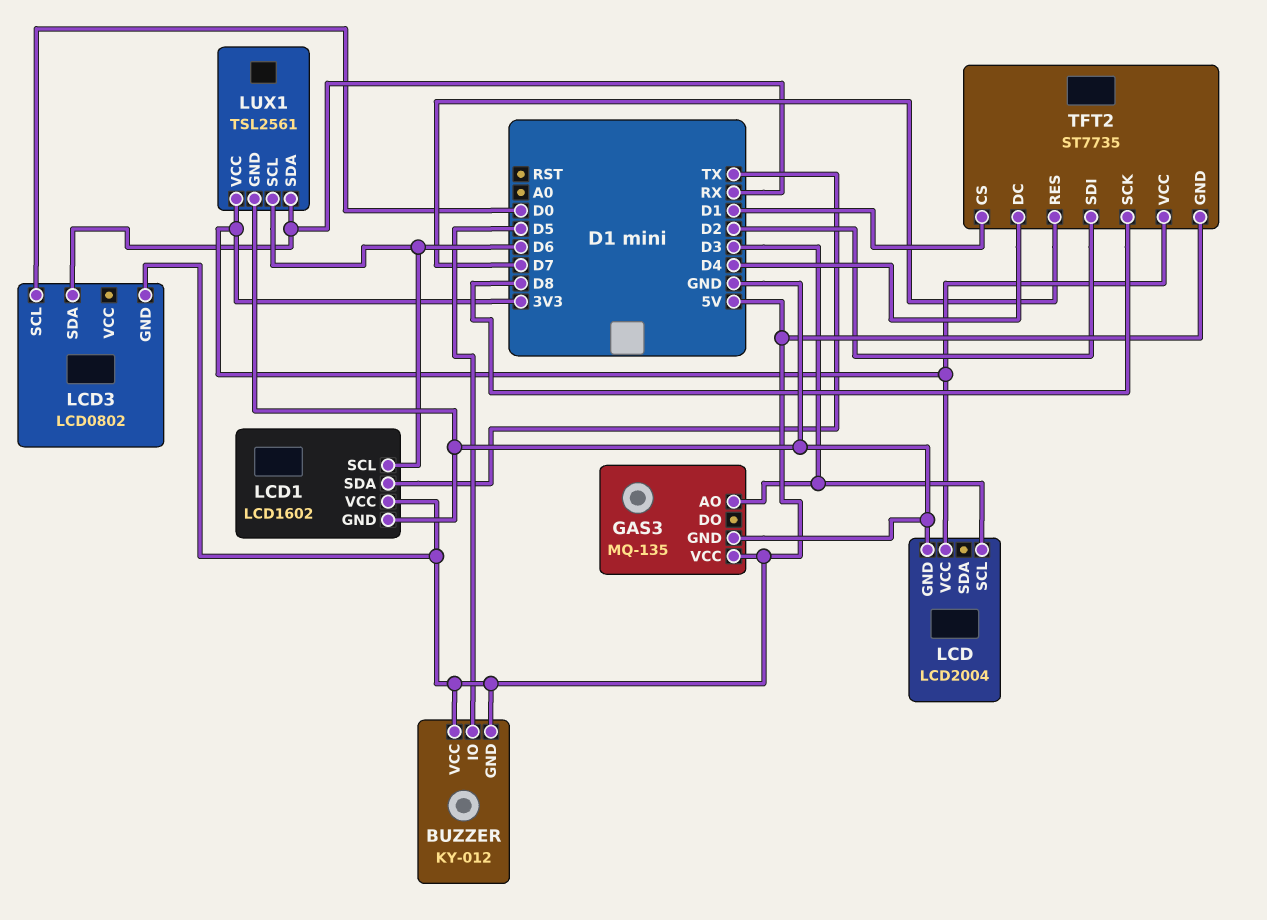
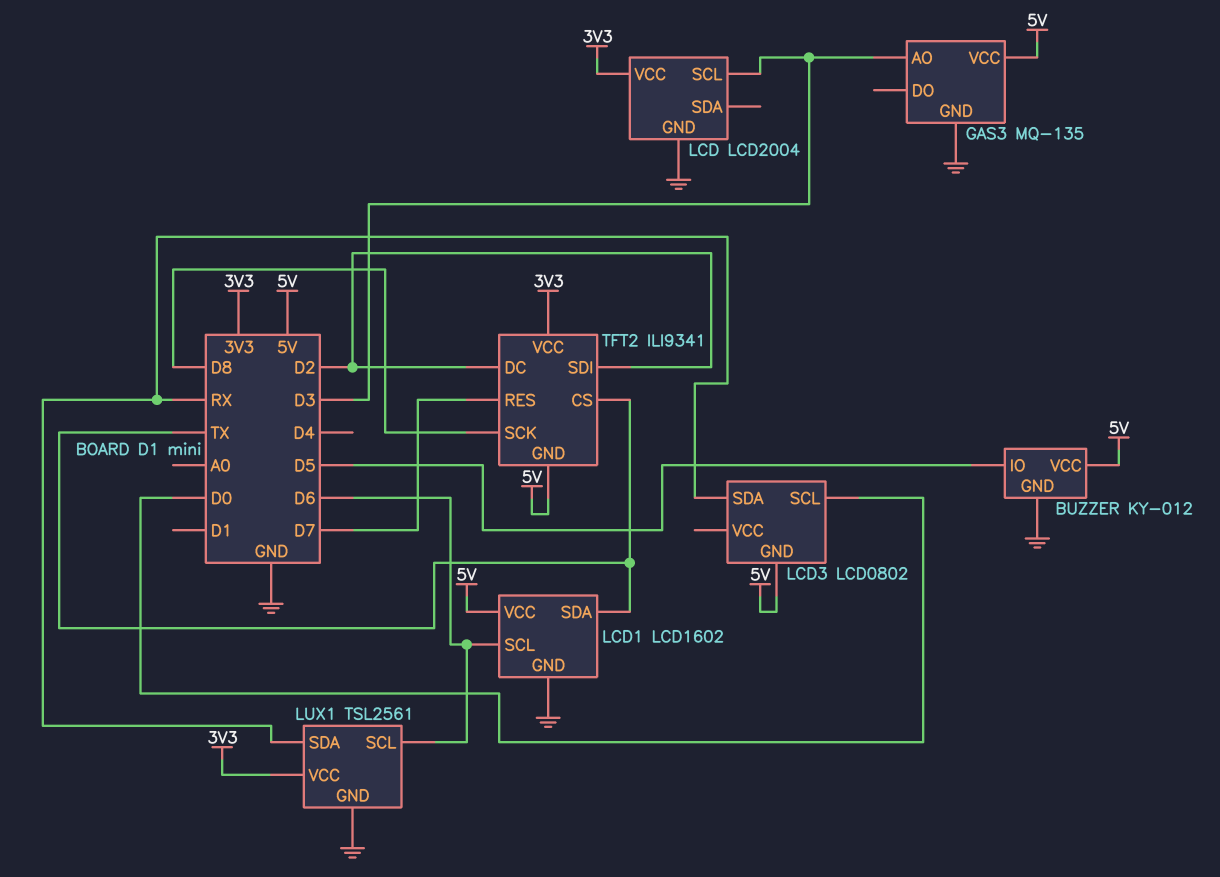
BUZZER pin GND: 5V -> GND
TFT2: ST7735 -> ILI9341
TFT2 pin CS: D1 -> TX
TFT2 pin DC: D4 -> D2

